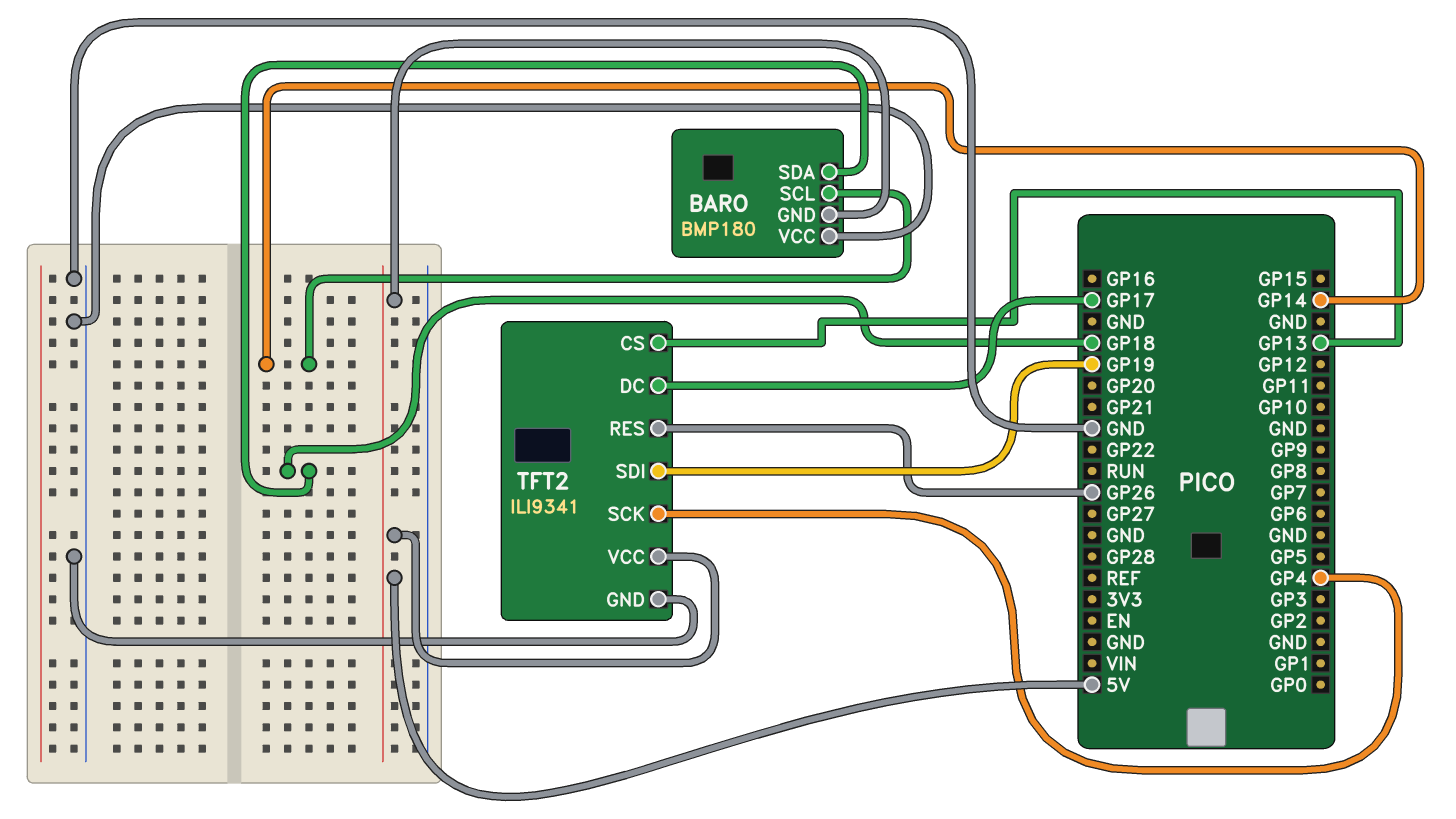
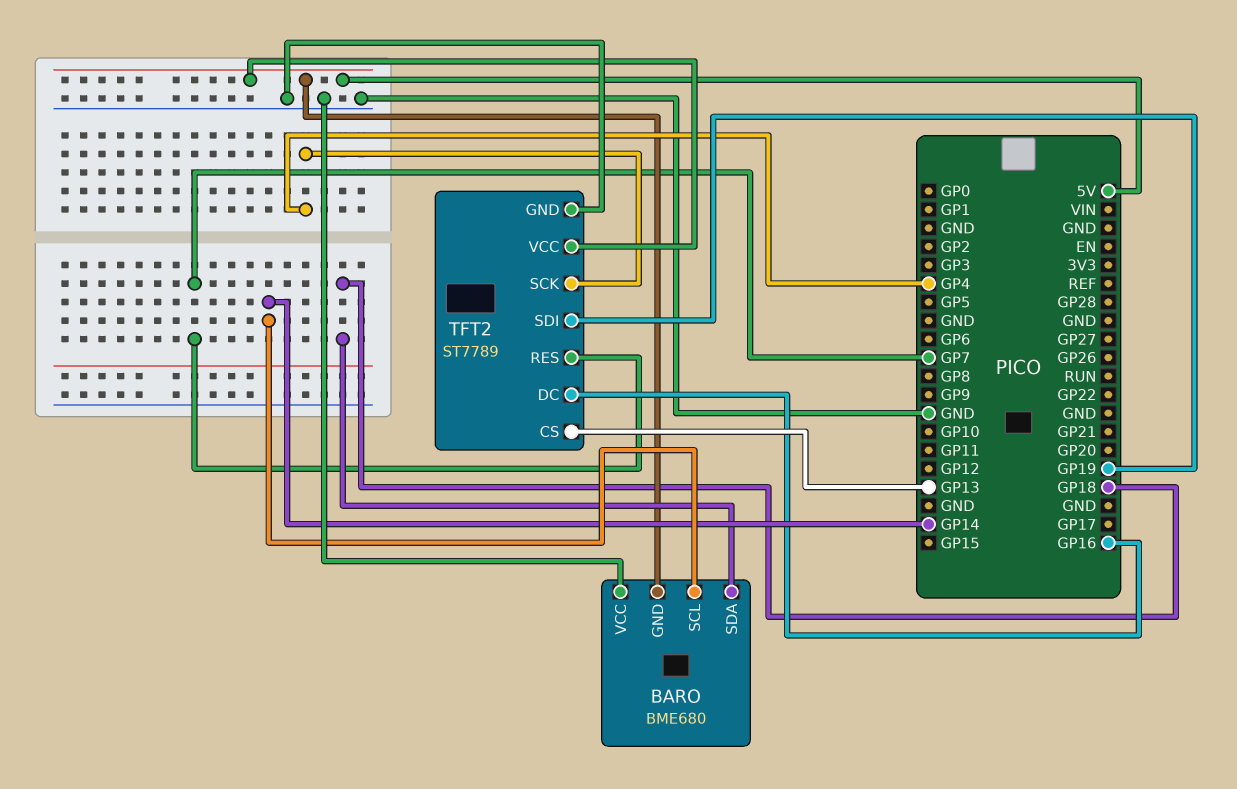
BARO: BMP180 -> BME680
TFT2: ILI9341 -> ST7789
TFT2 pin DC: GP17 -> GP16
TFT2 pin RES: GP26 -> GP7

